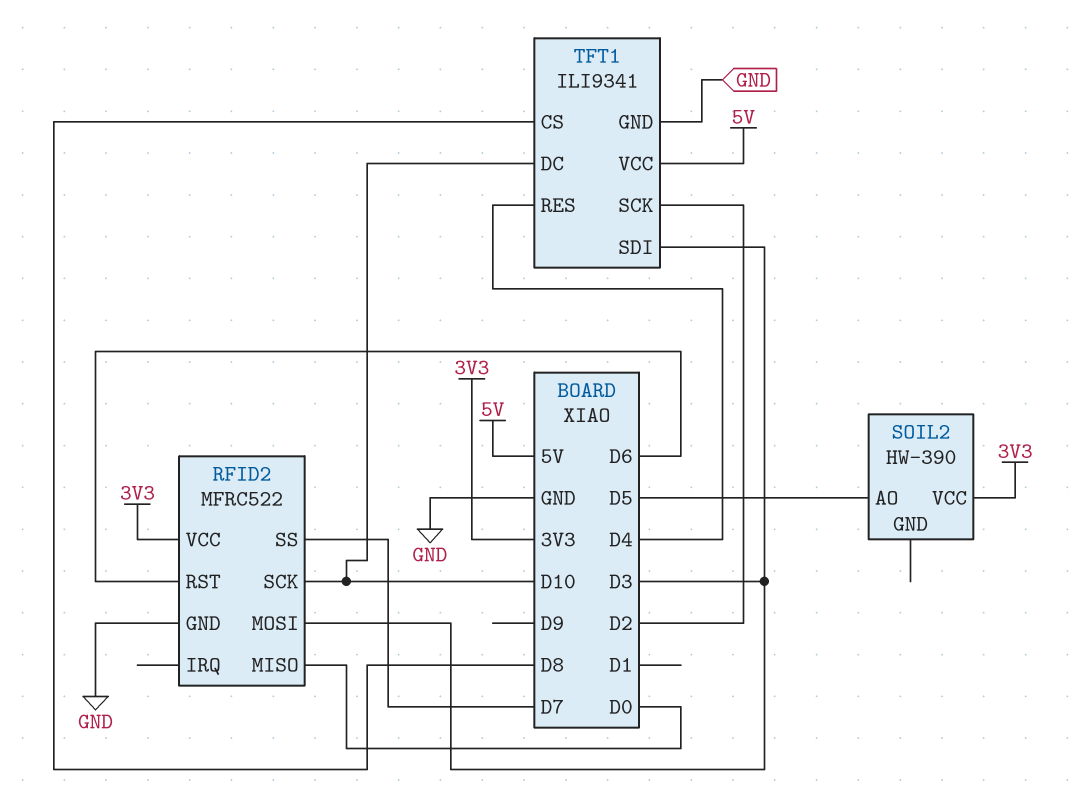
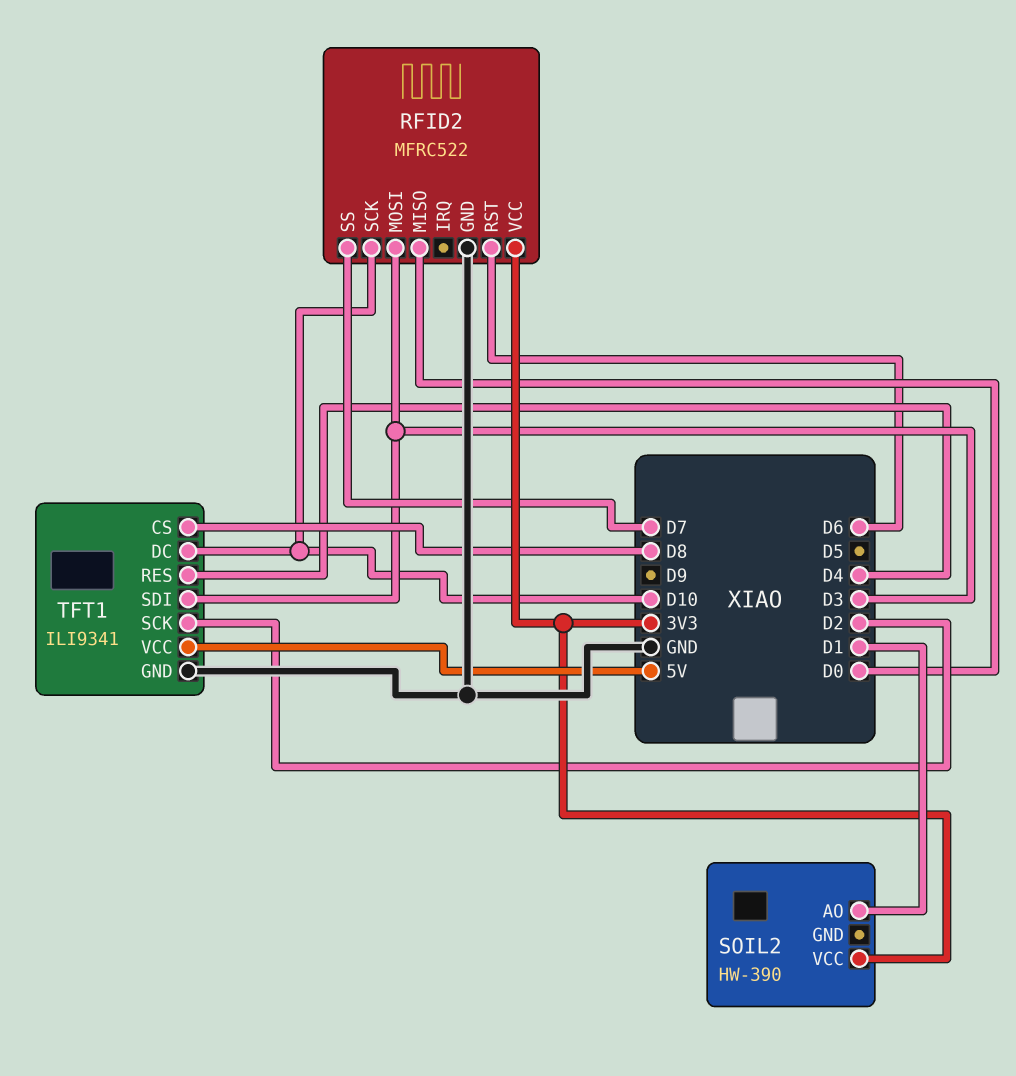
SOIL2 pin AO: D5 -> D1

